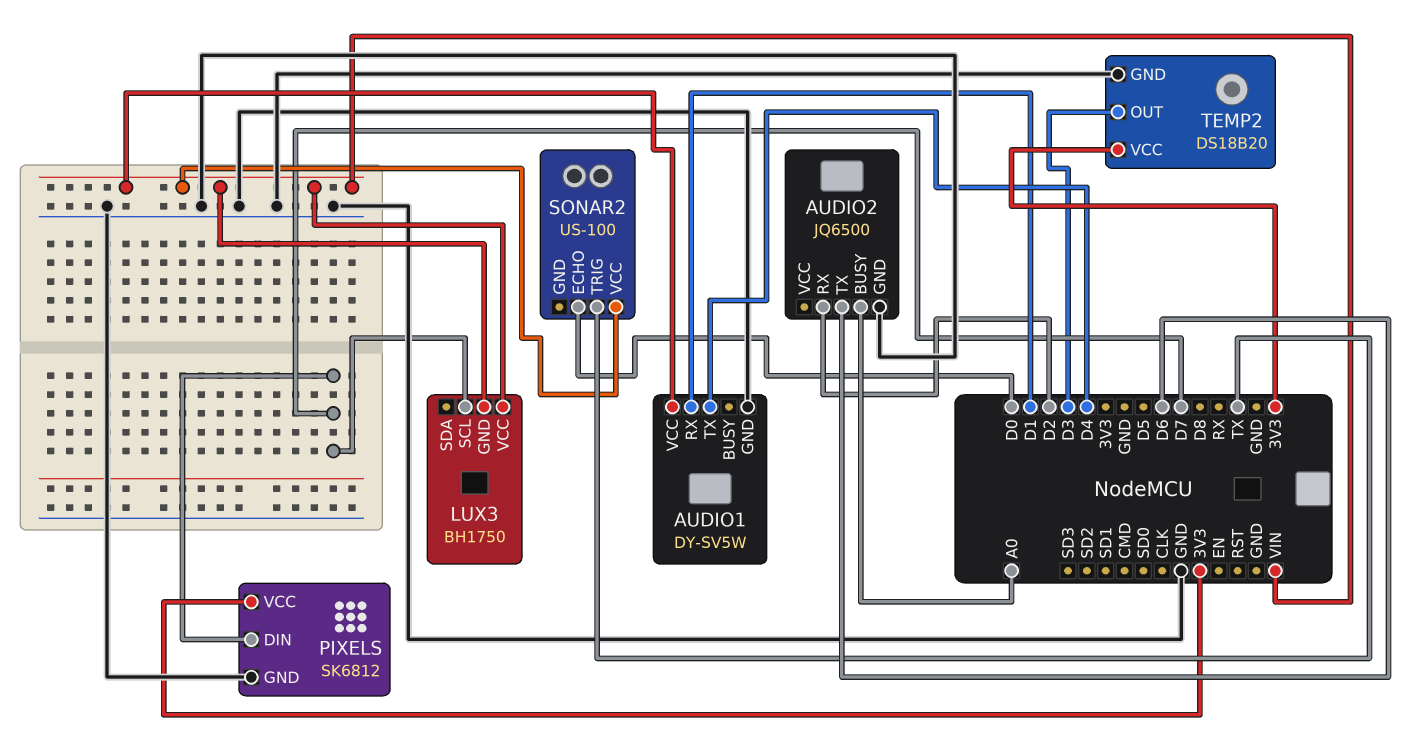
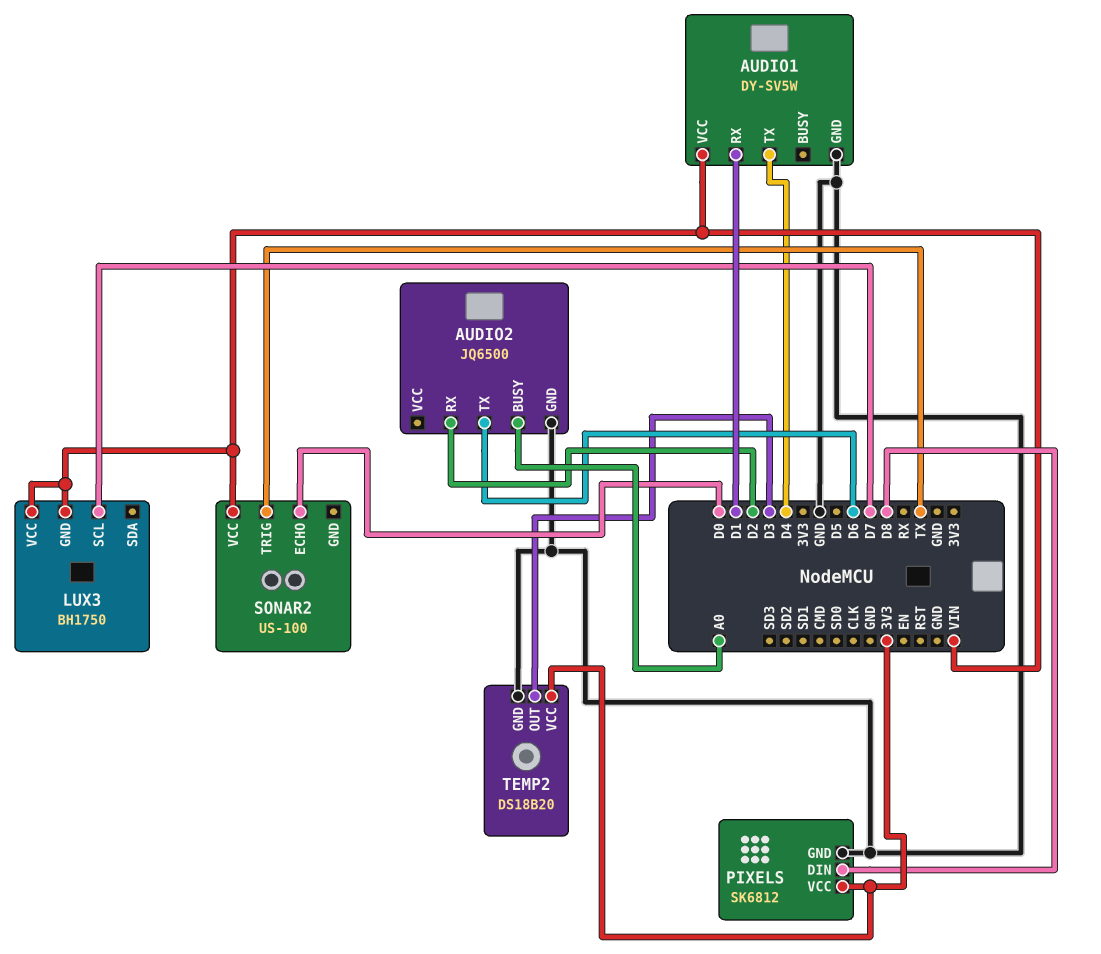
PIXELS pin DIN: D7 -> D8

